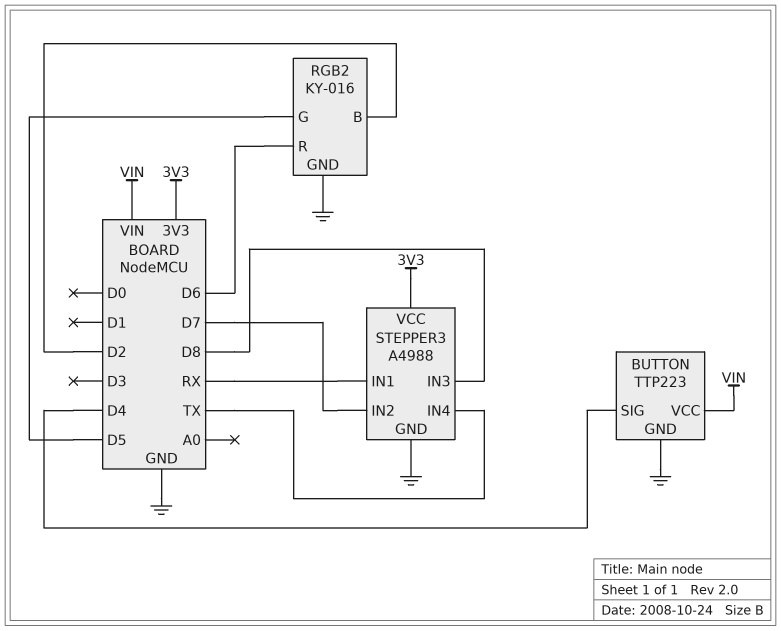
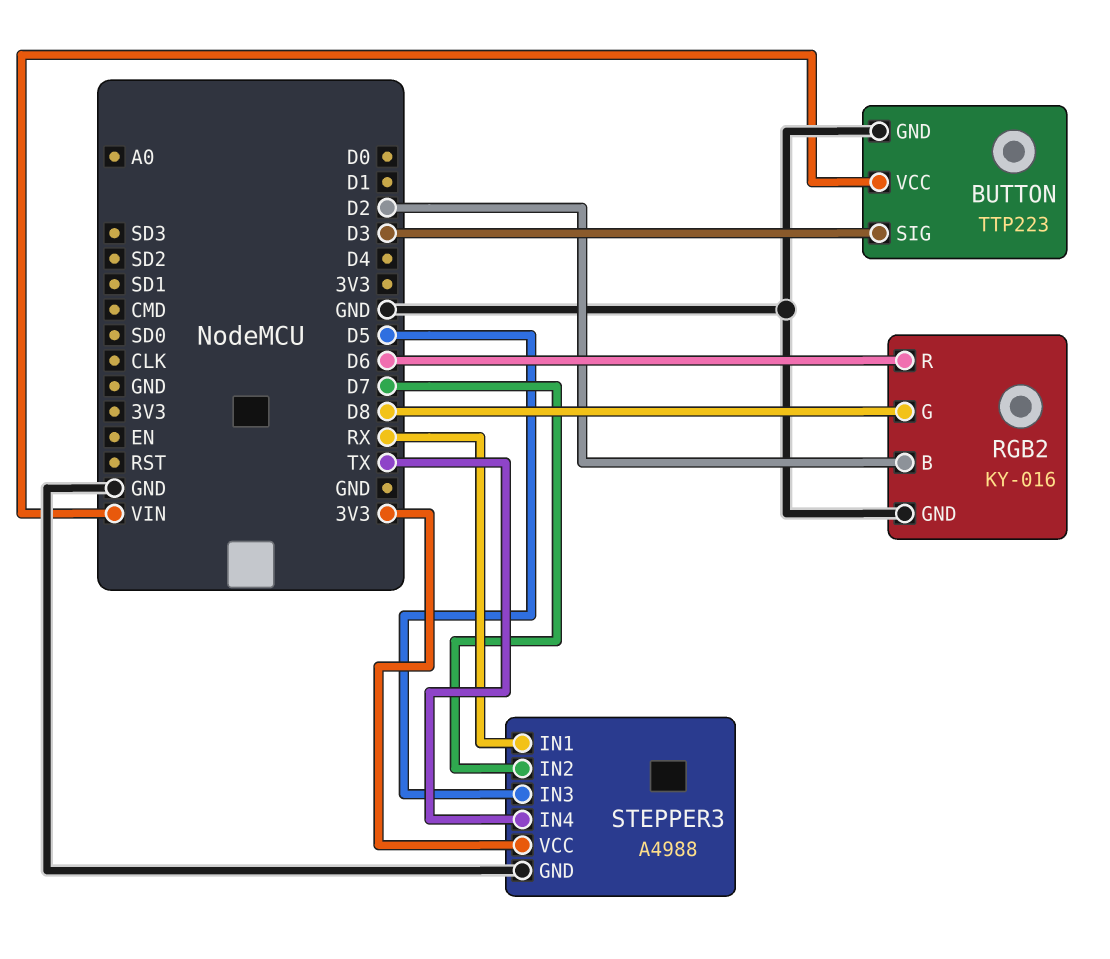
BUTTON pin SIG: D4 -> D3
RGB2 pin G: D5 -> D8
STEPPER3 pin IN3: D8 -> D5

